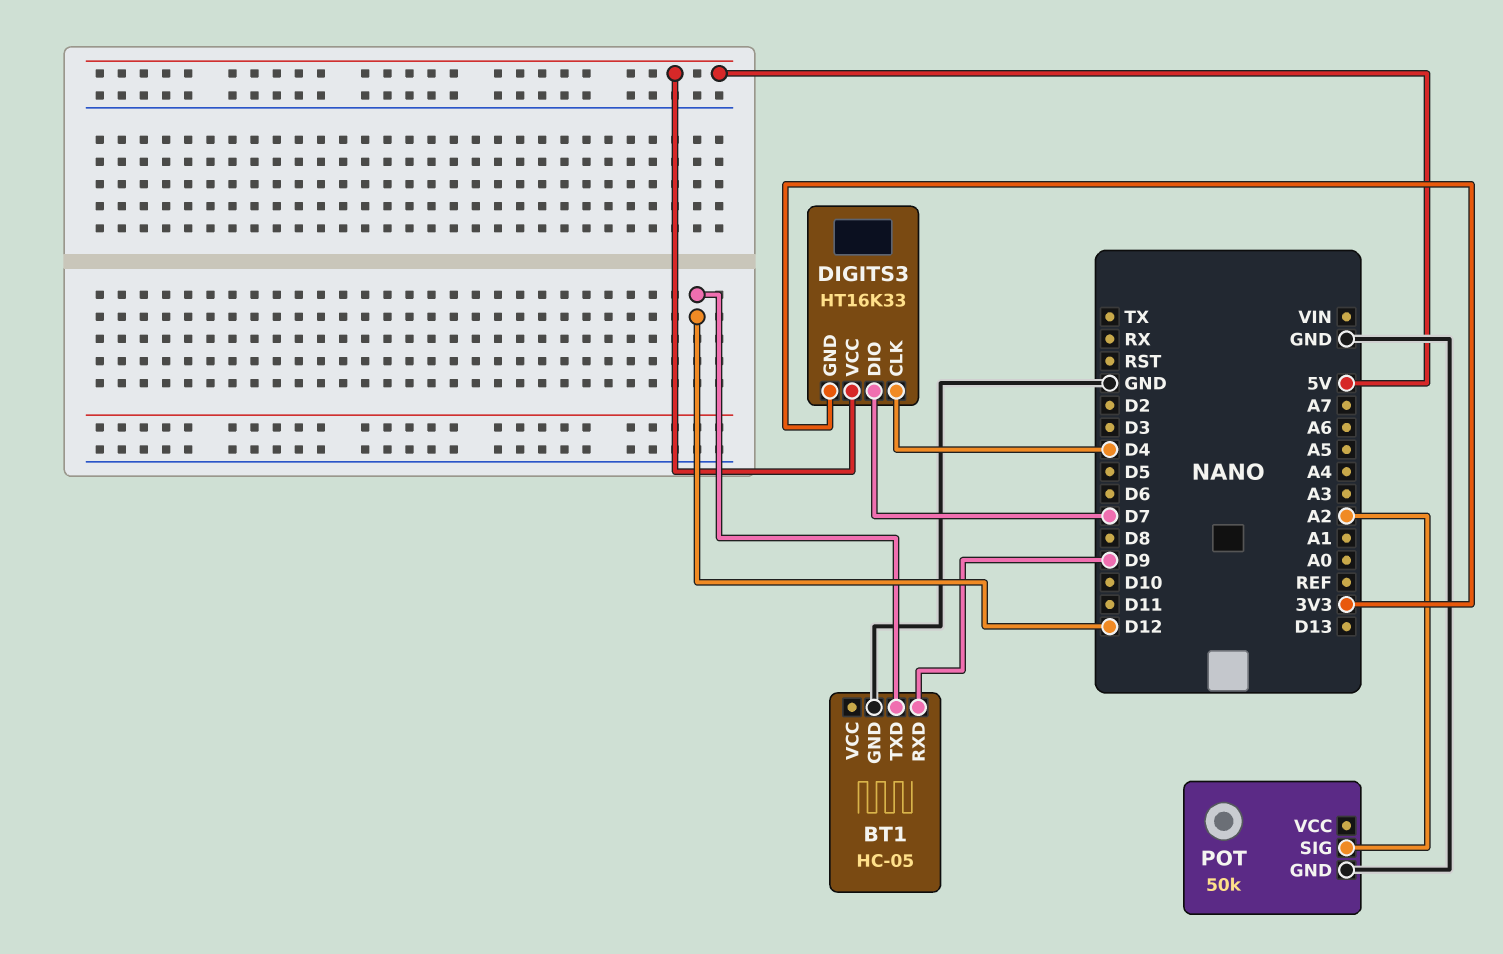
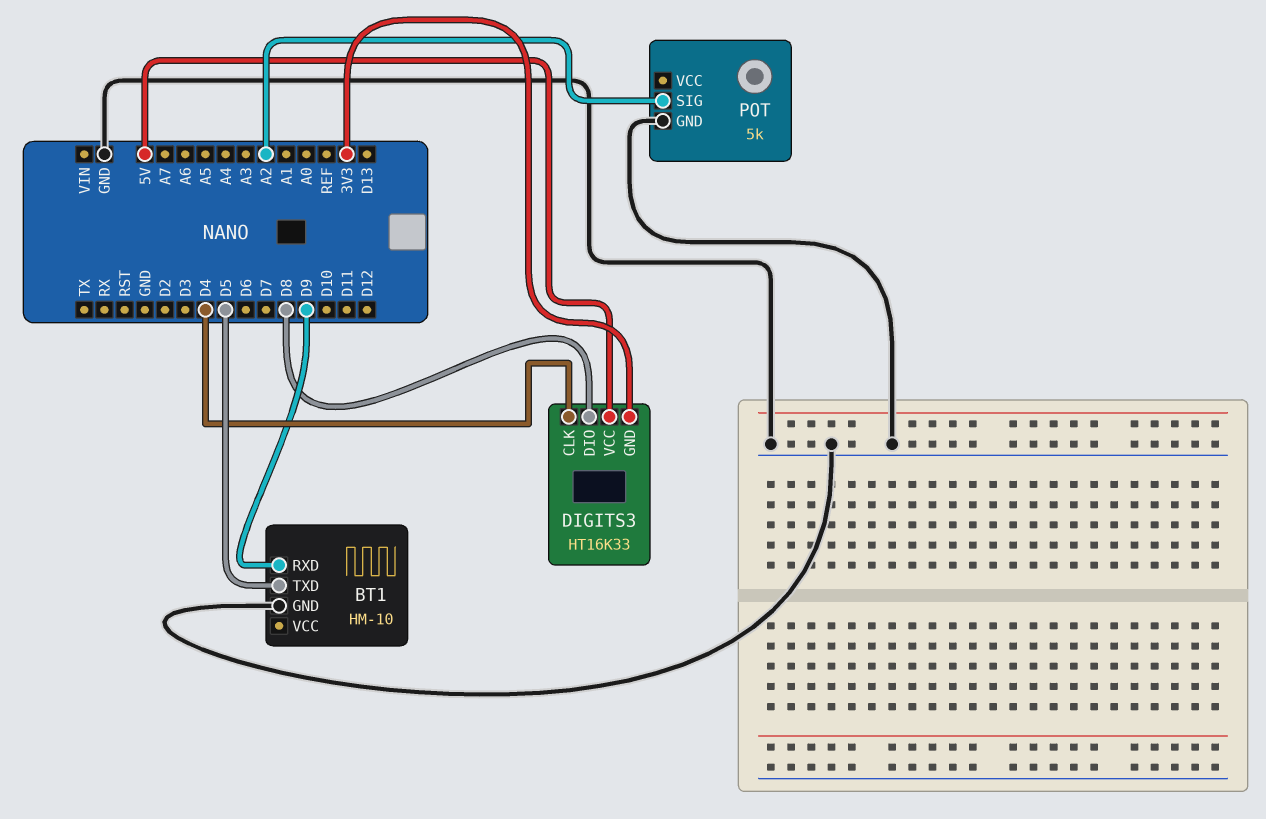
BT1: HC-05 -> HM-10
BT1 pin TXD: D12 -> D5
DIGITS3 pin DIO: D7 -> D8
POT: 50k -> 5k

